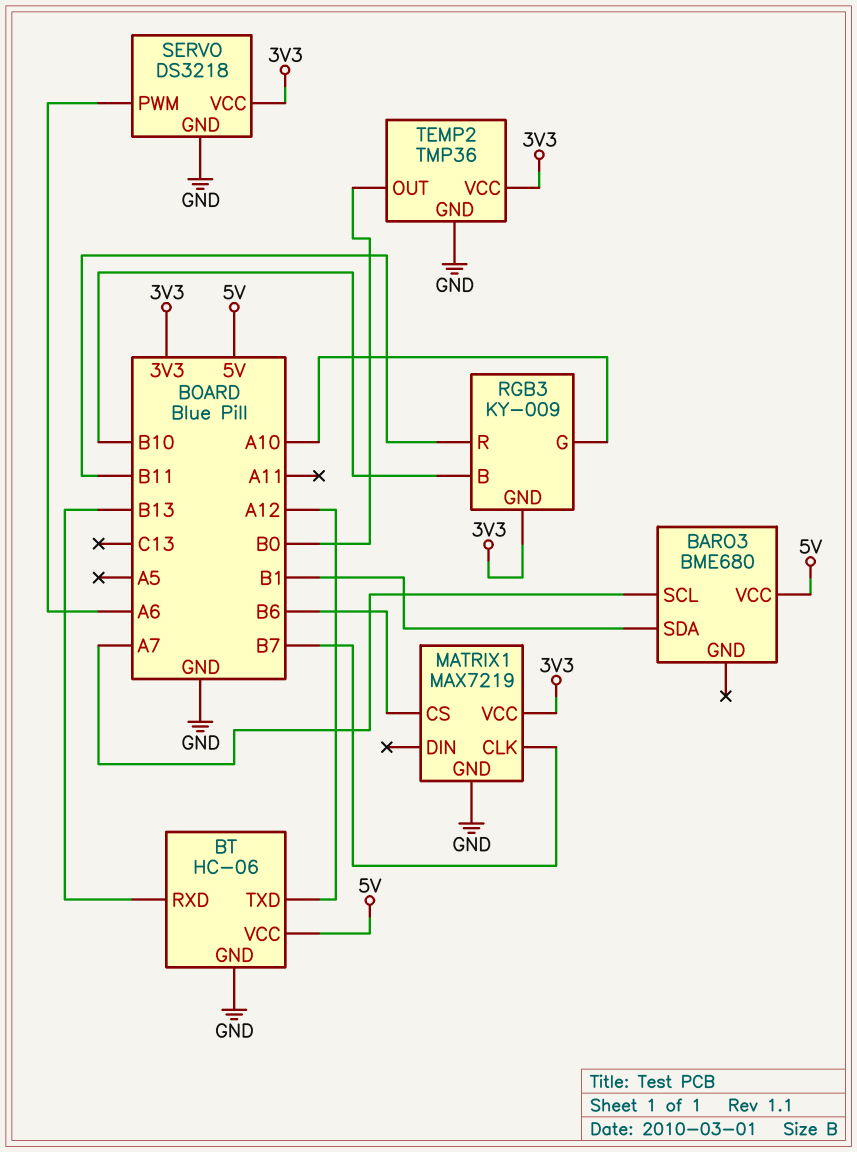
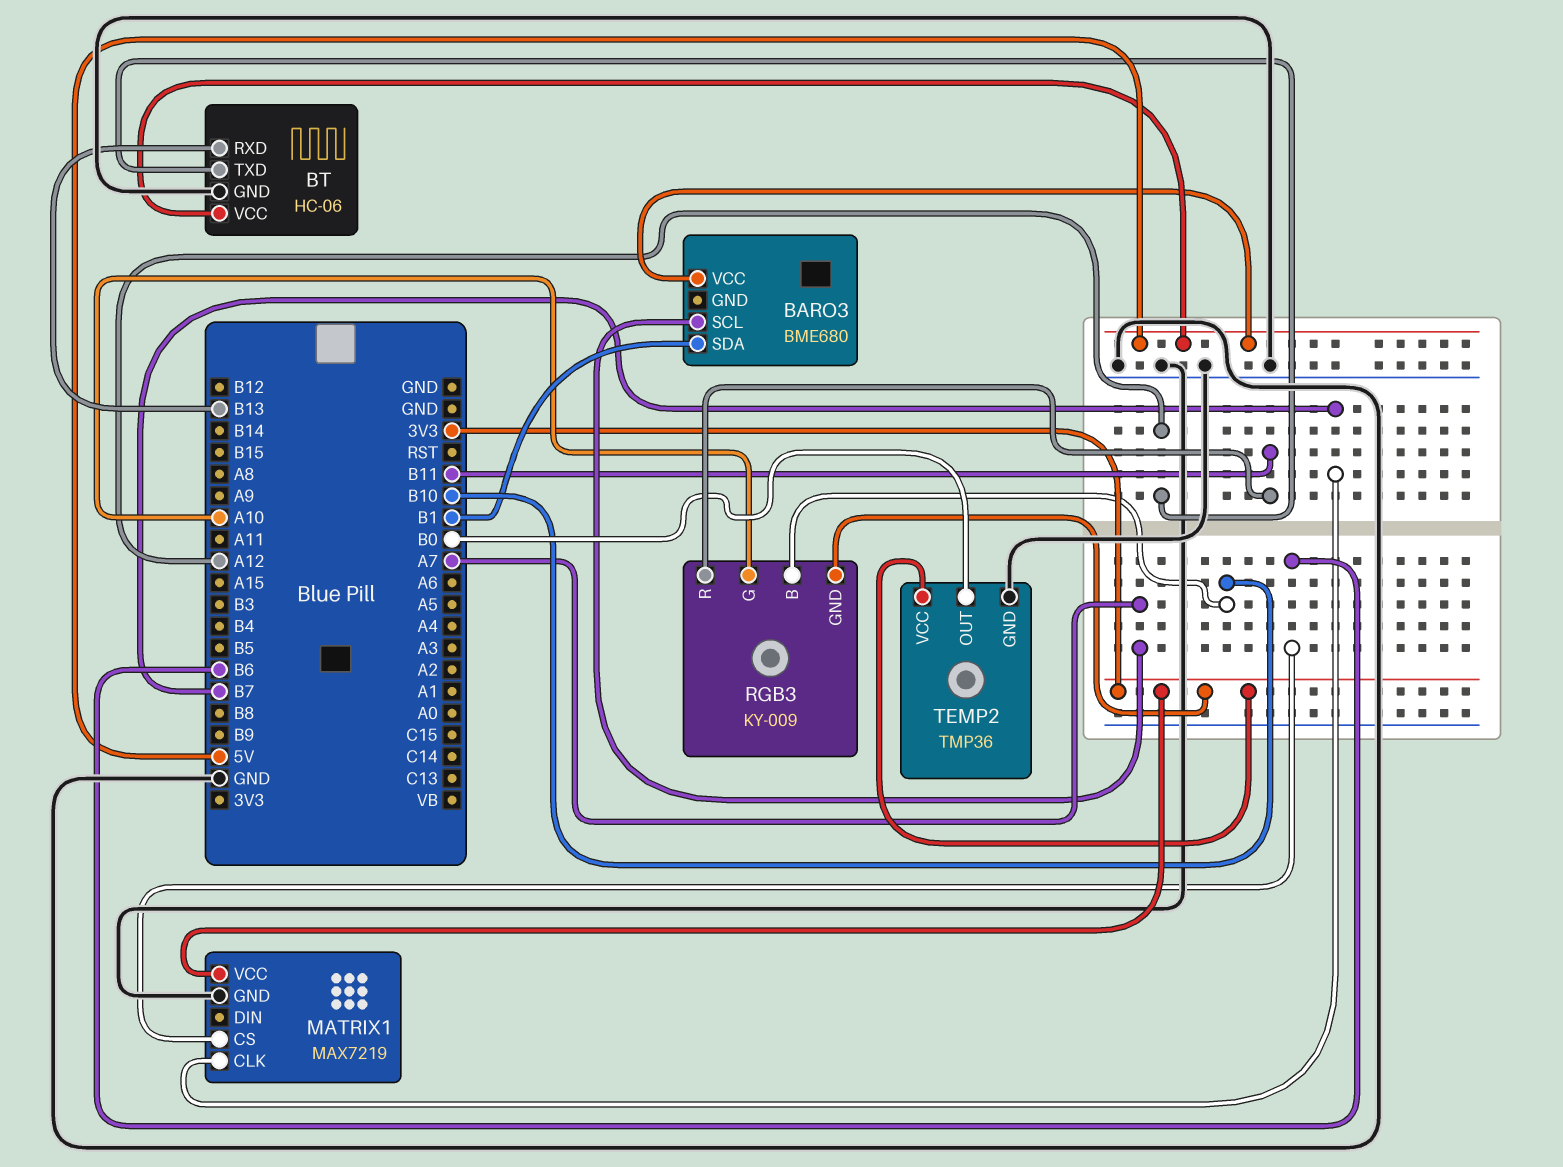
SERVO: DS3218 -> none
SERVO pin GND: GND -> none
SERVO pin PWM: A6 -> none
SERVO pin VCC: 3V3 -> none

